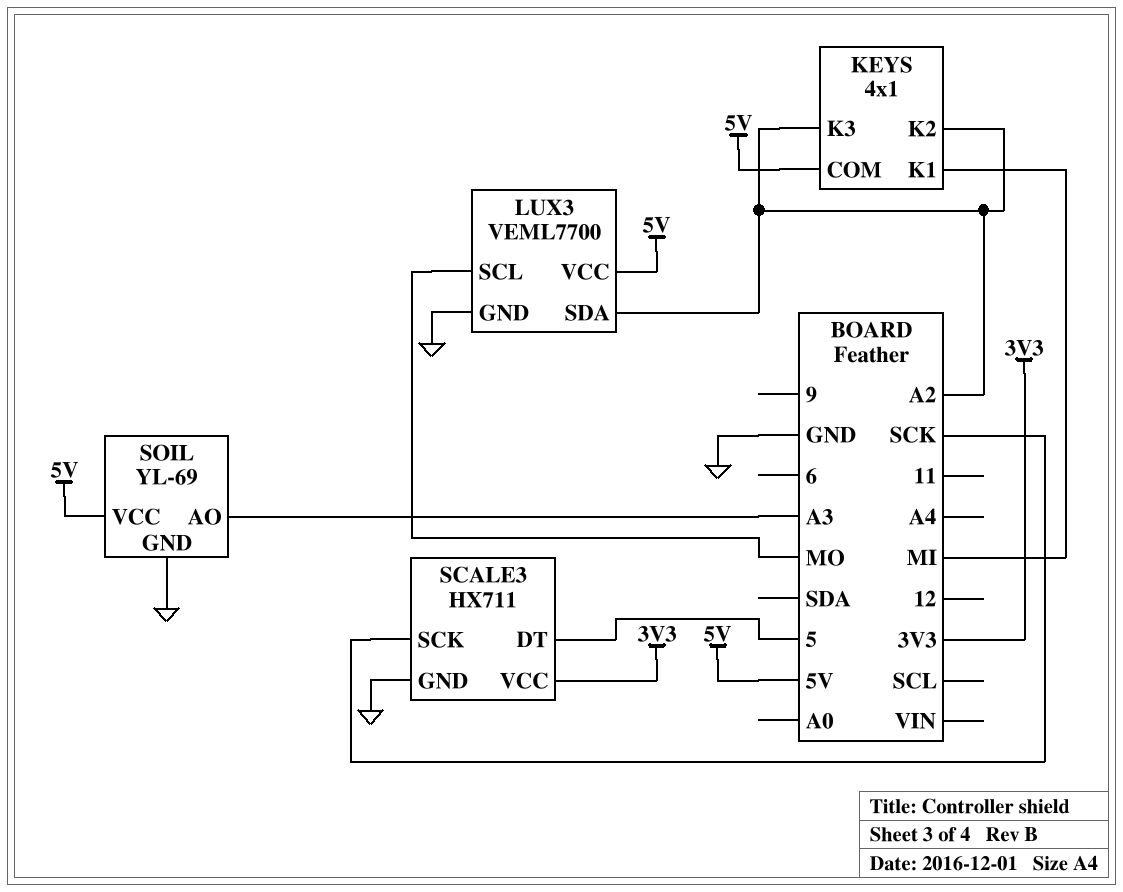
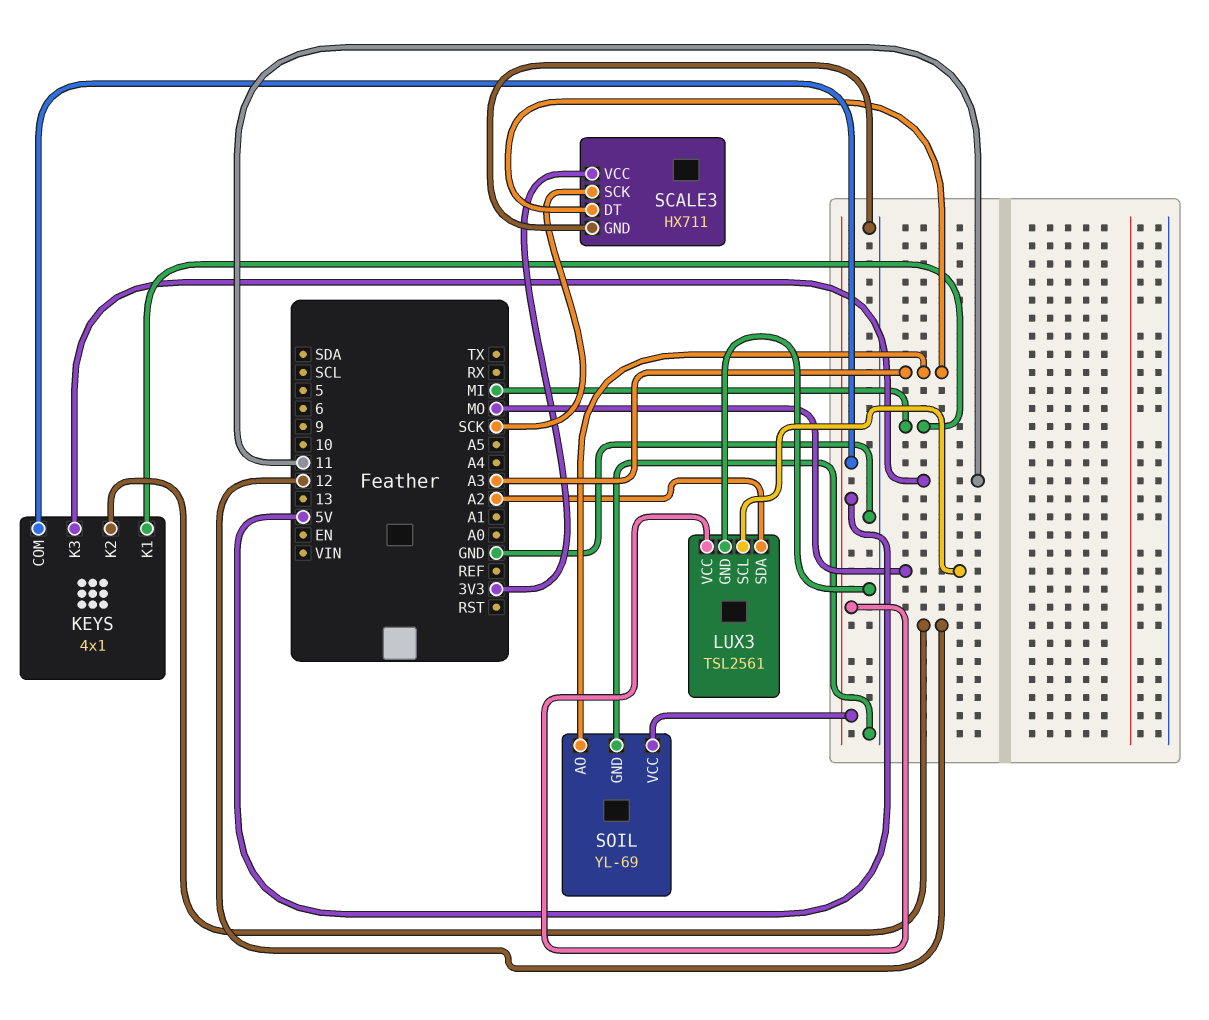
KEYS pin K2: A2 -> 12
KEYS pin K3: A2 -> 11
LUX3: VEML7700 -> TSL2561
SCALE3 pin DT: 5 -> A3

